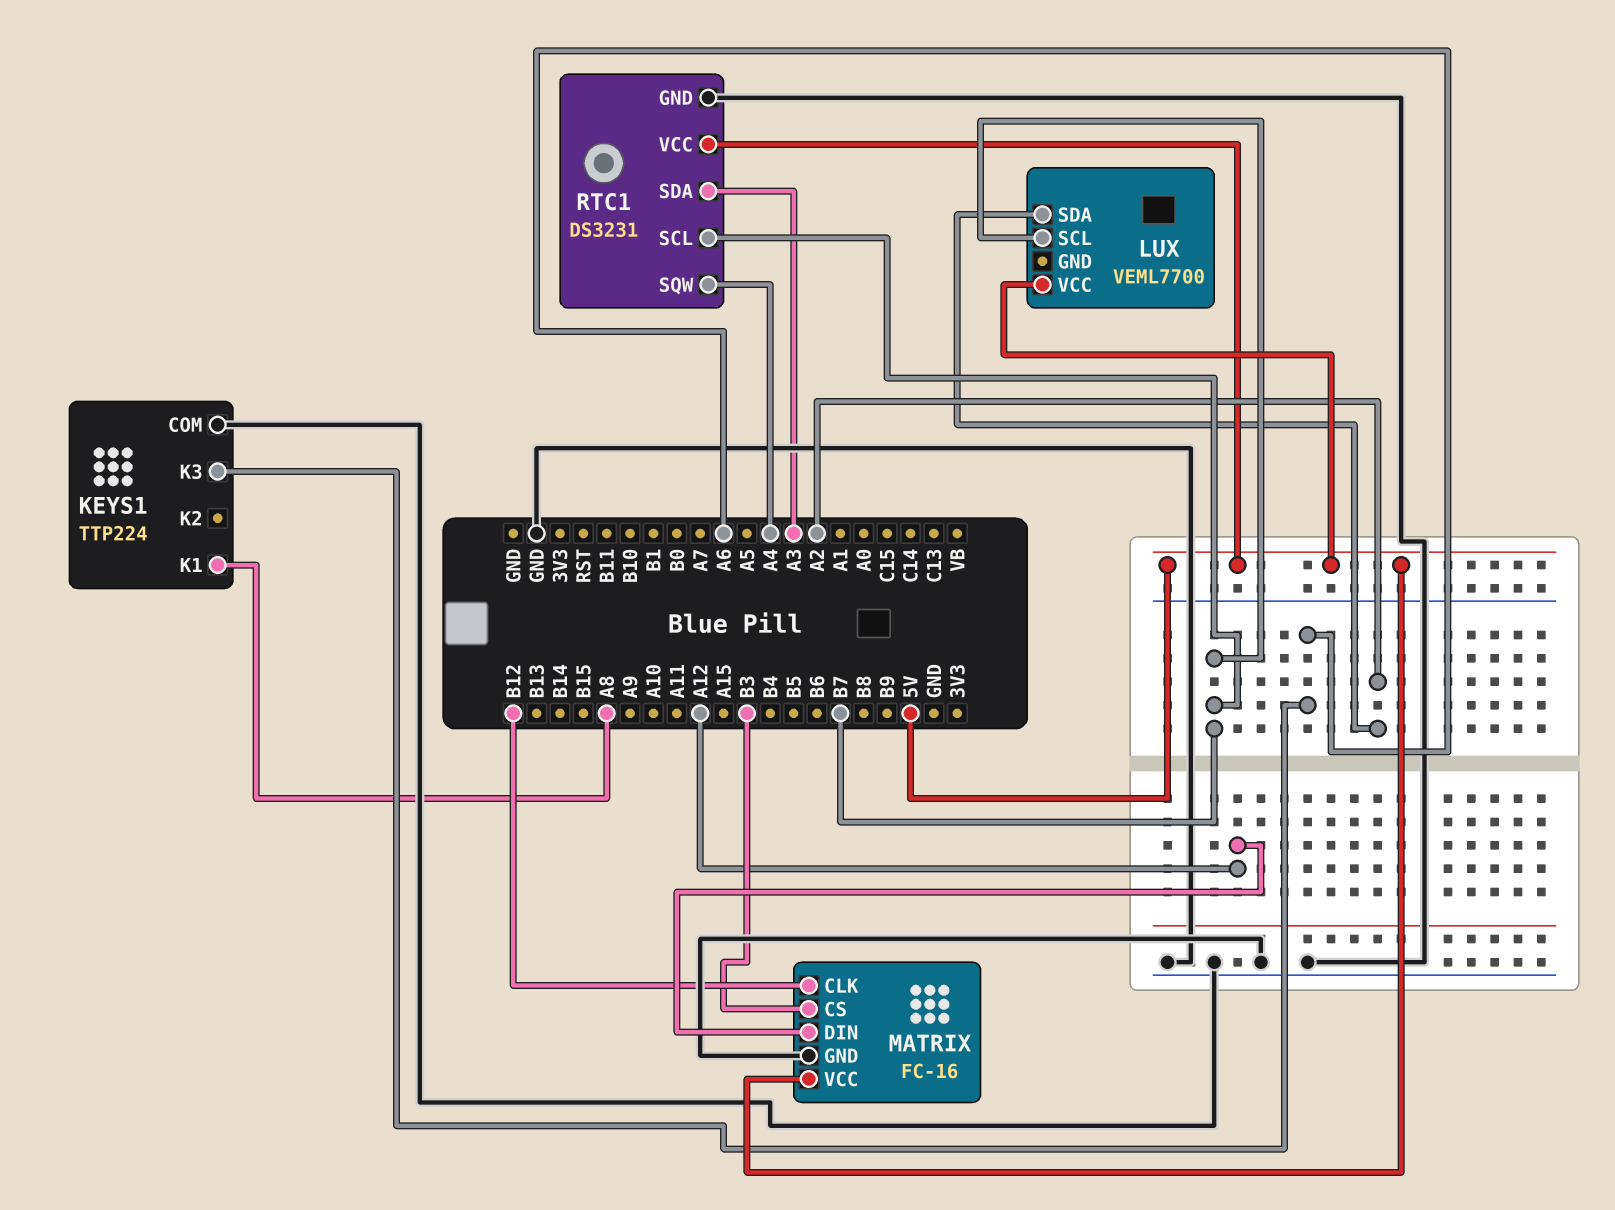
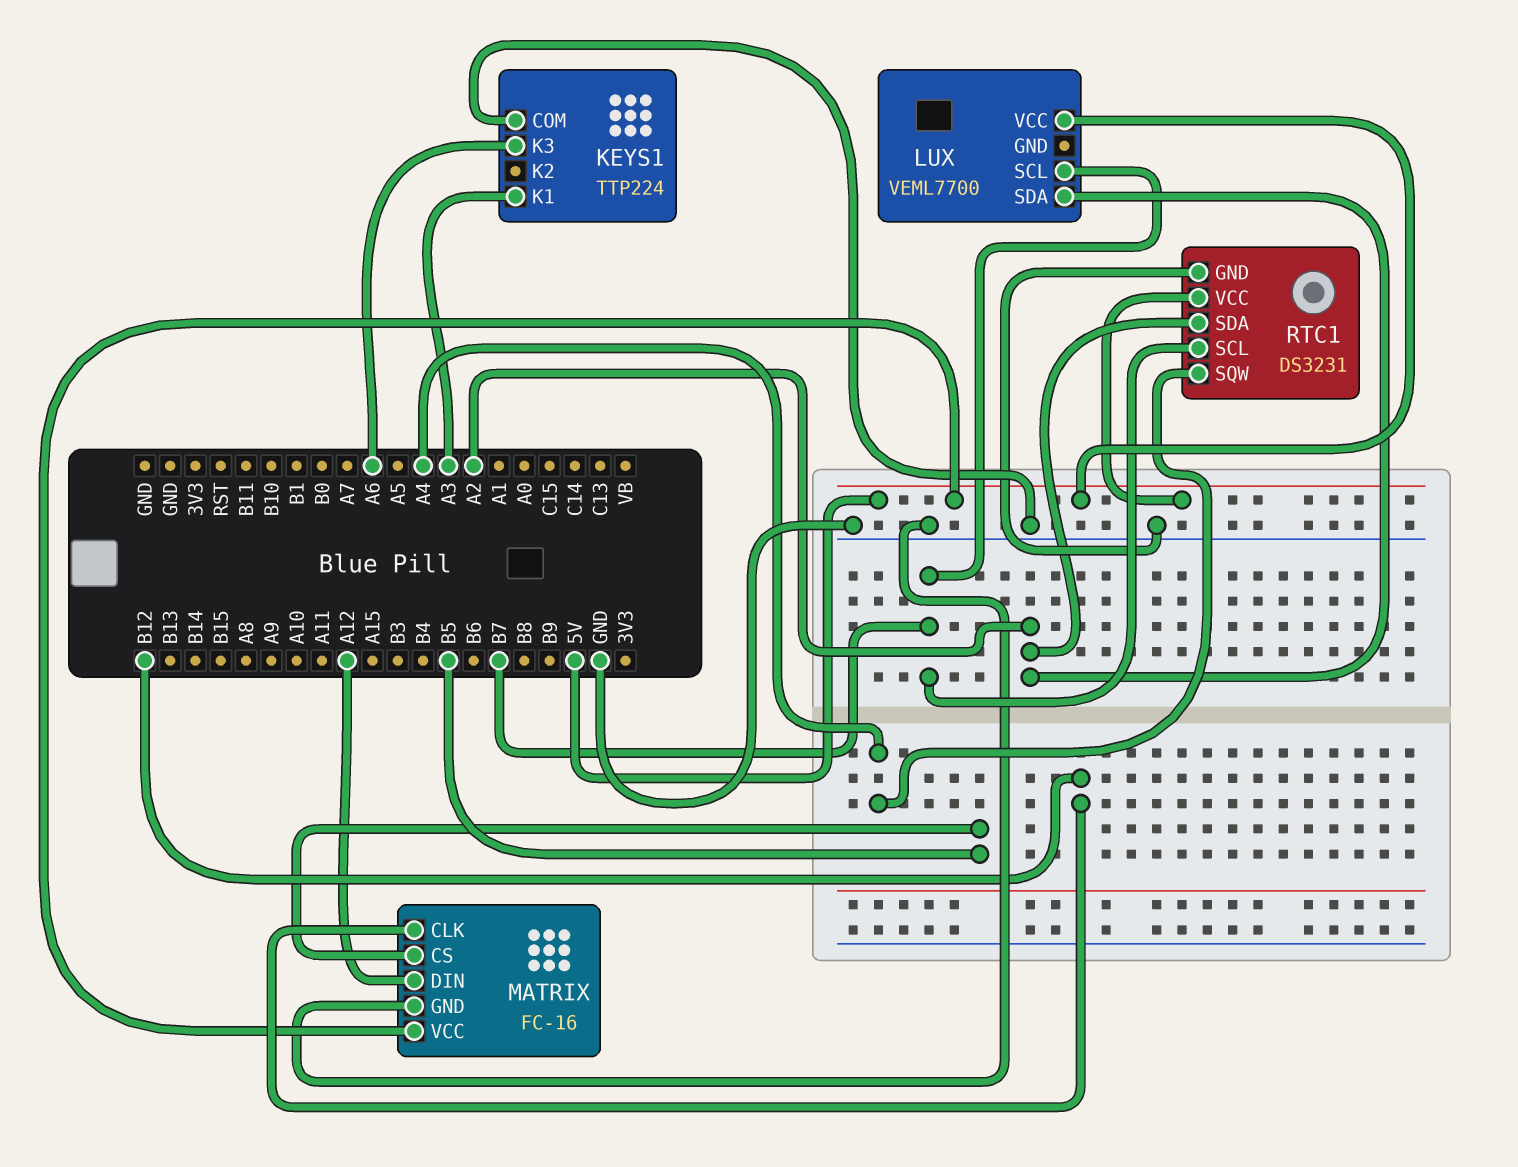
KEYS1 pin K1: A8 -> A3
MATRIX pin CS: B3 -> B5
RTC1 pin SDA: A3 -> A2

